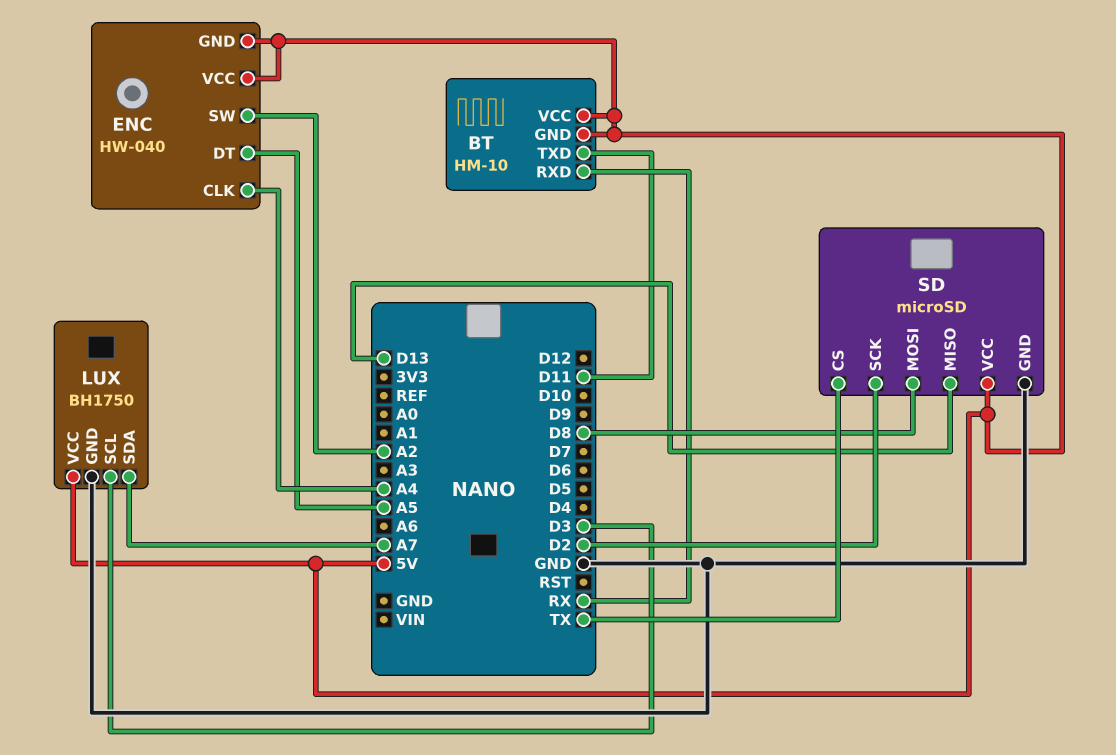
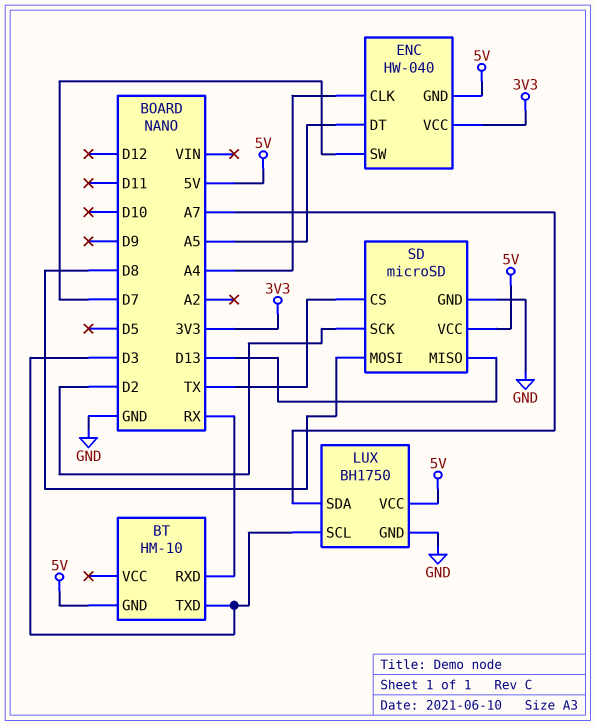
BT pin TXD: D11 -> D3
BT pin VCC: 5V -> none
ENC pin SW: A2 -> D7
ENC pin VCC: 5V -> 3V3

